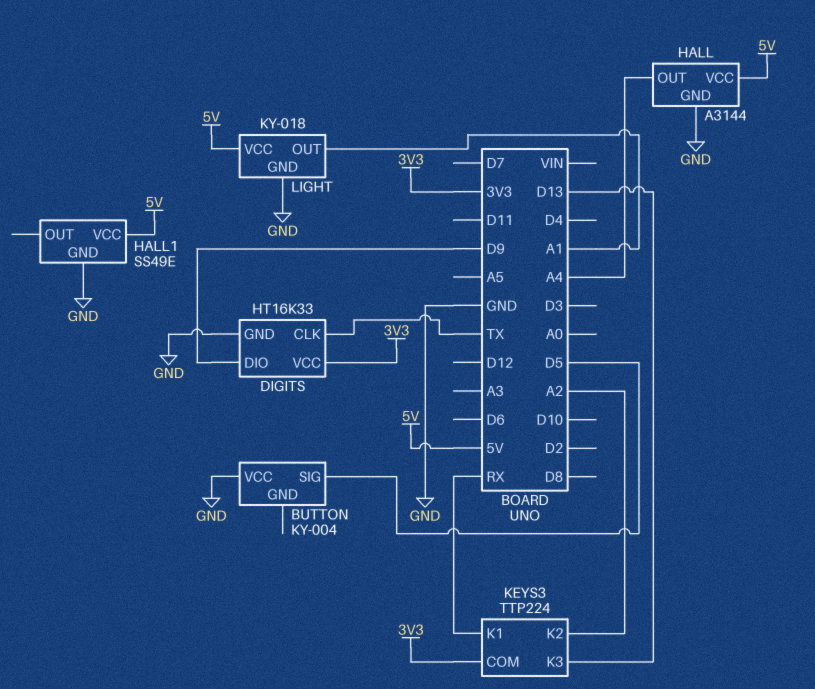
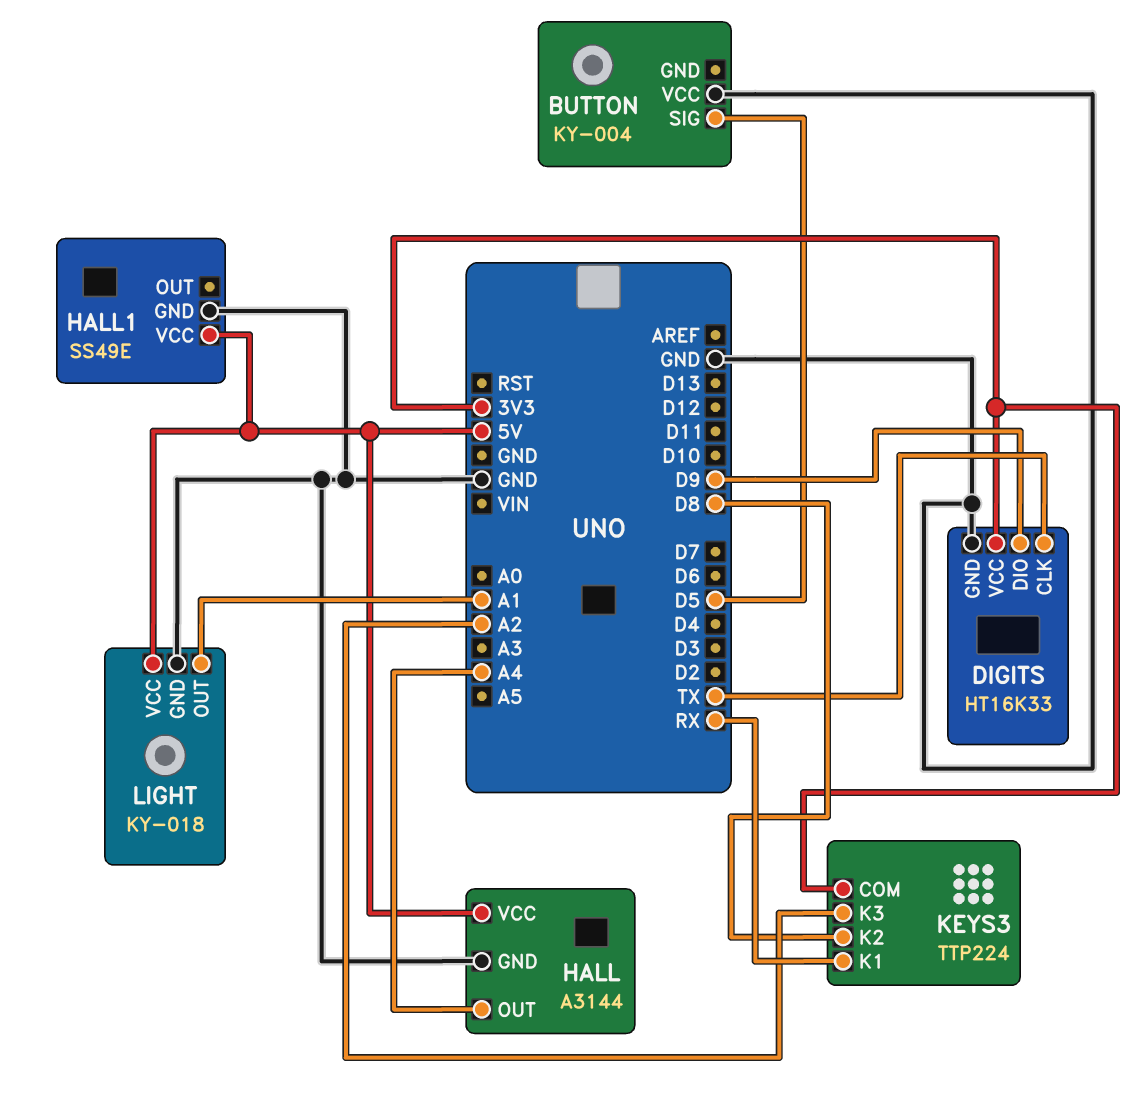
KEYS3 pin K2: A2 -> D8
KEYS3 pin K3: D13 -> A2

